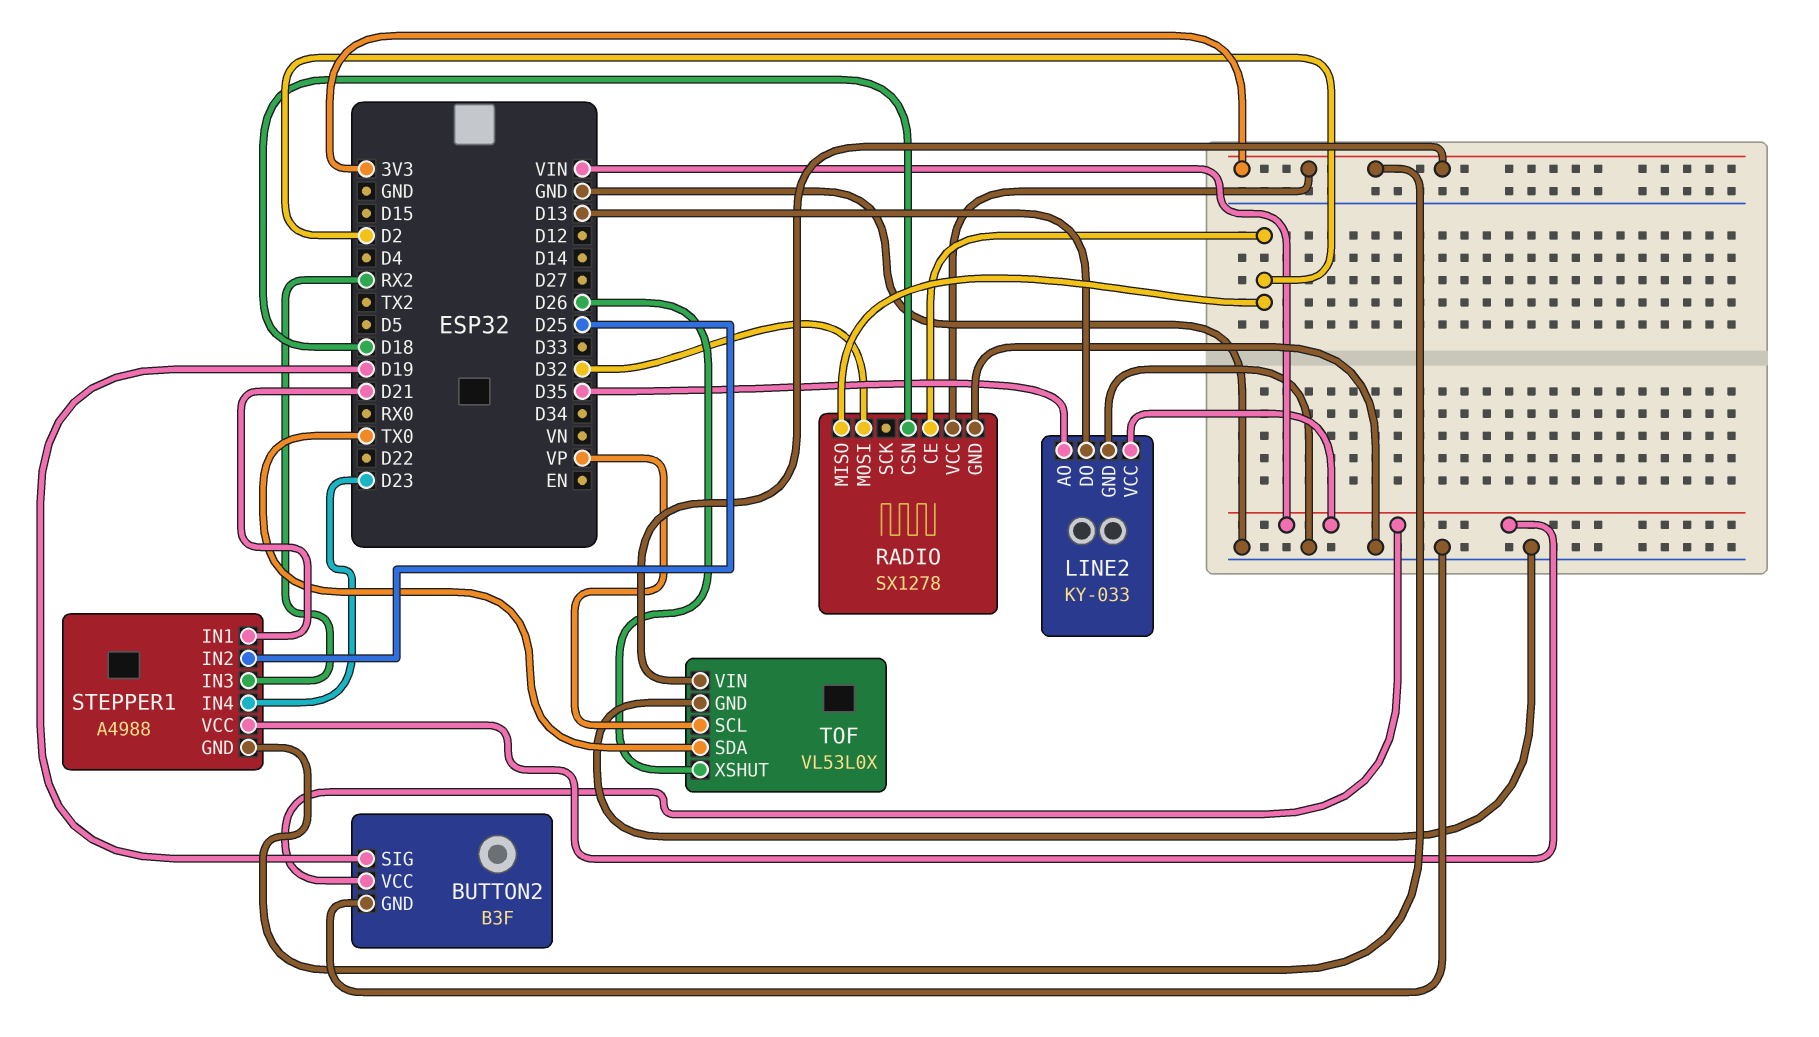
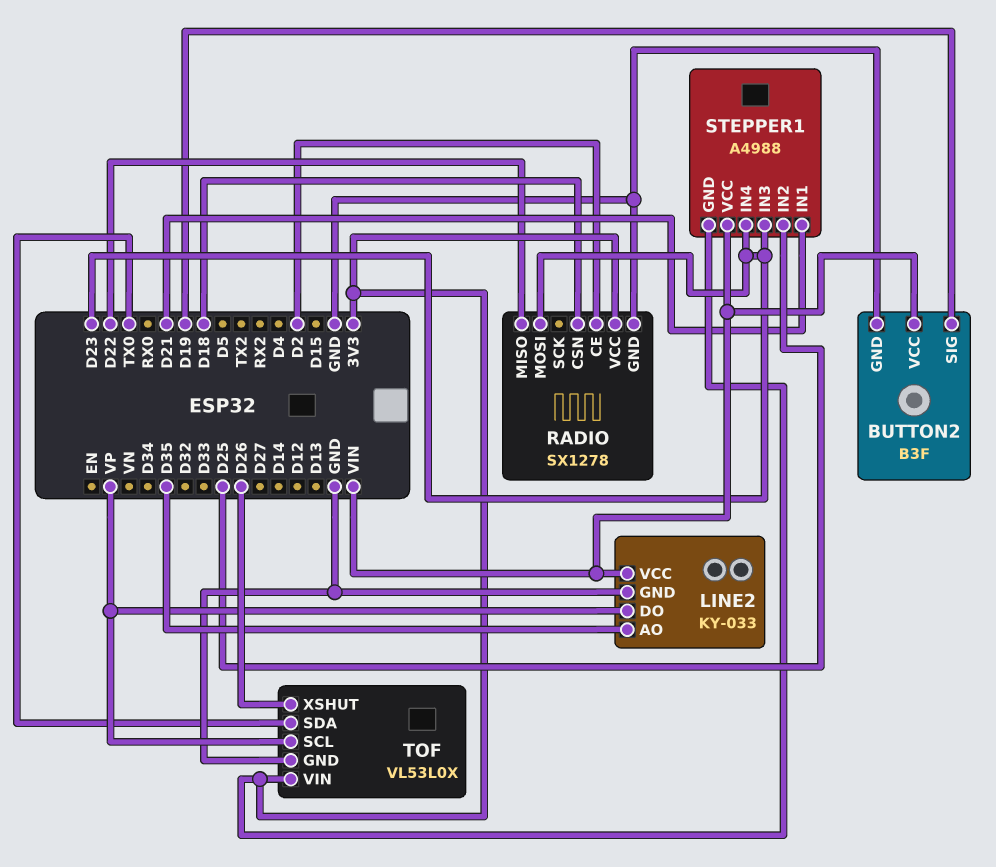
LINE2 pin DO: D13 -> VP
RADIO pin MISO: D2 -> D22
RADIO pin MOSI: D32 -> D23
STEPPER1 pin IN3: RX2 -> D23

